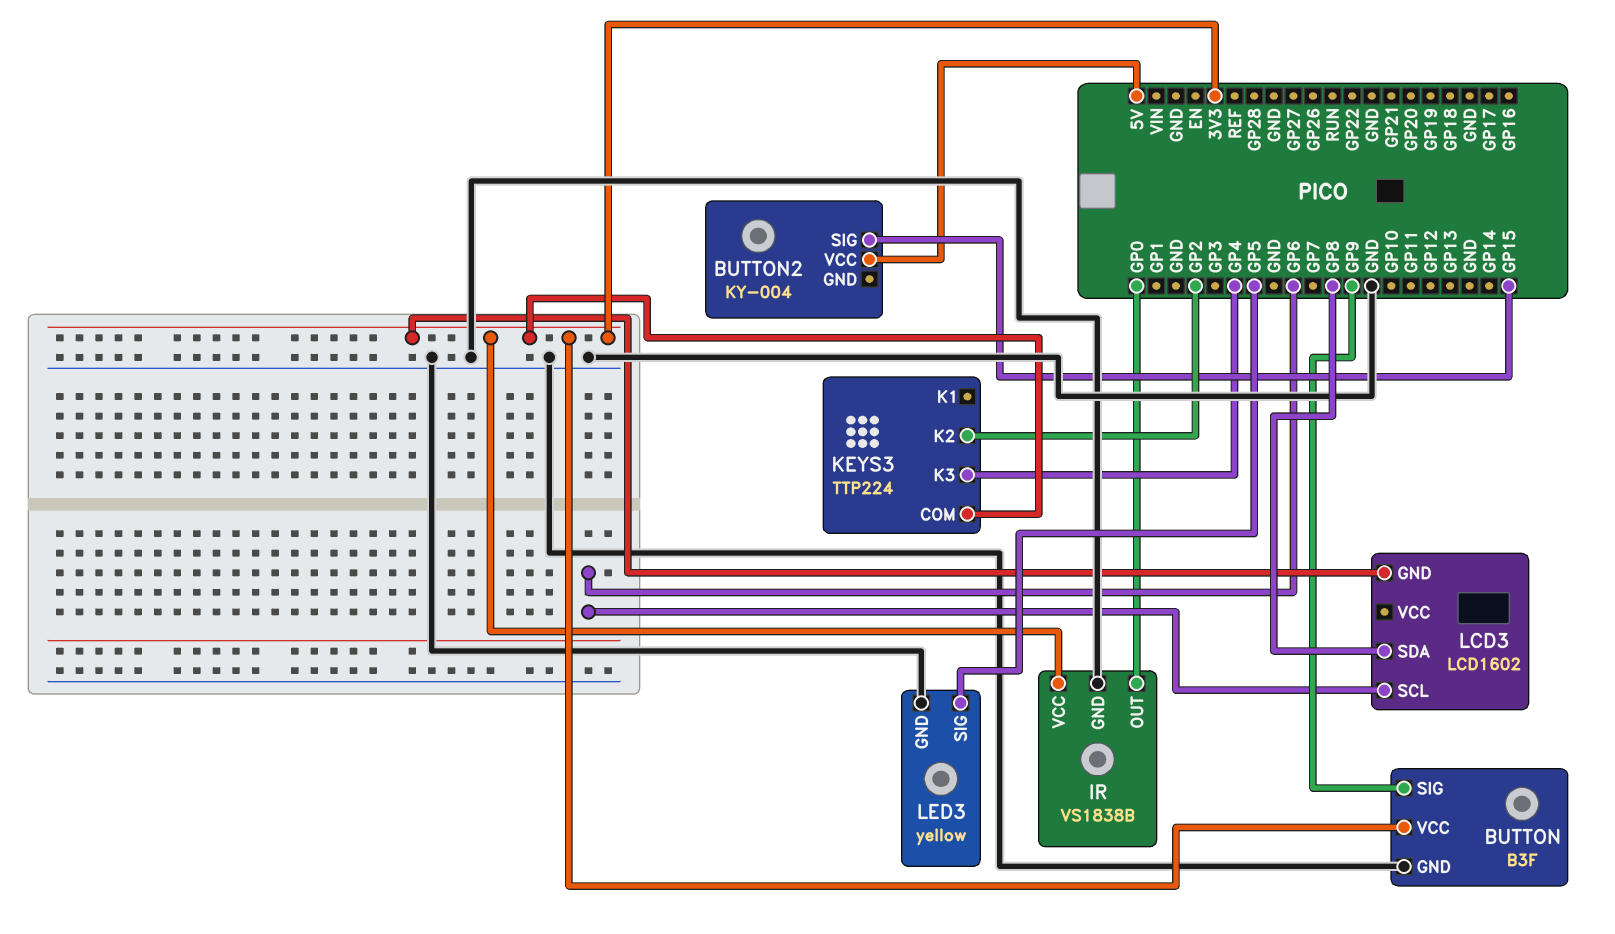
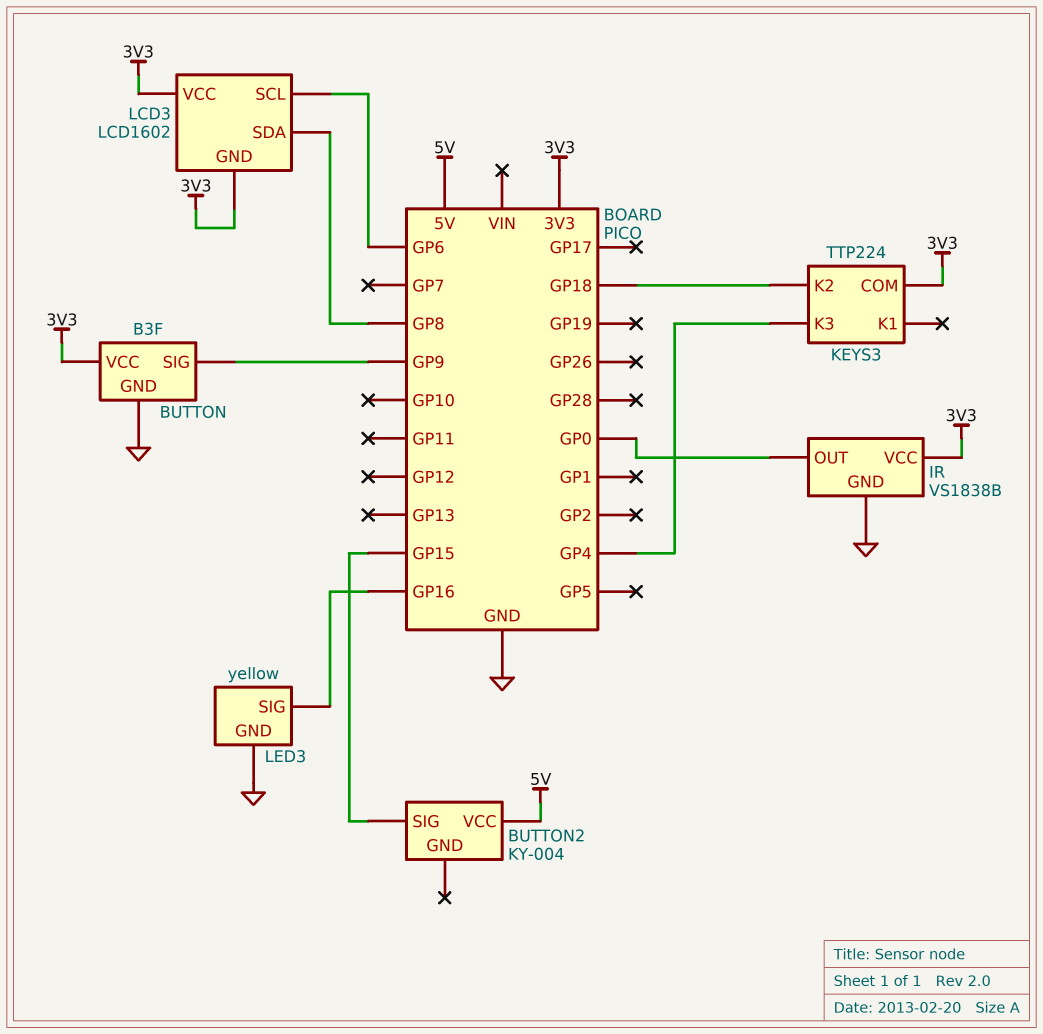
KEYS3 pin K2: GP2 -> GP18
LCD3 pin VCC: none -> 3V3
LED3 pin SIG: GP5 -> GP16

